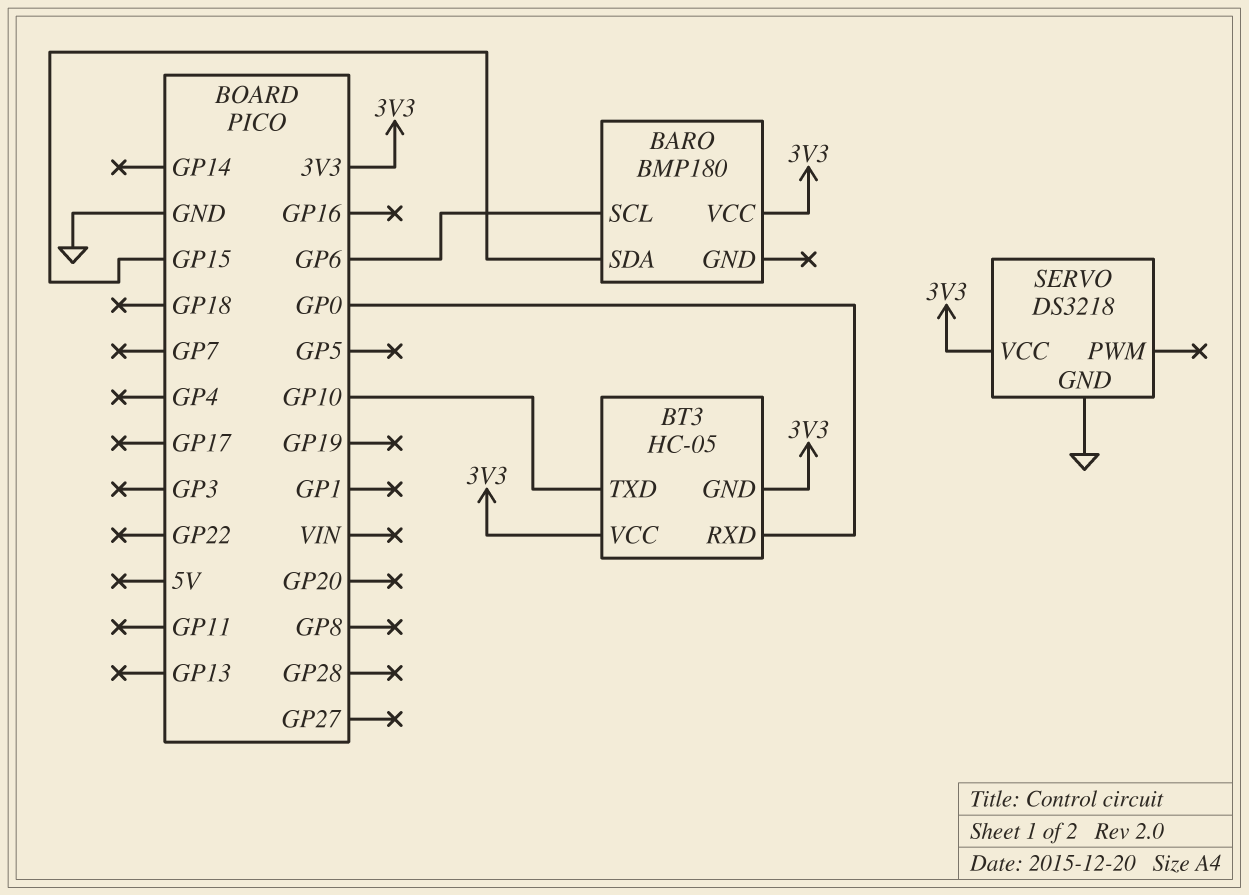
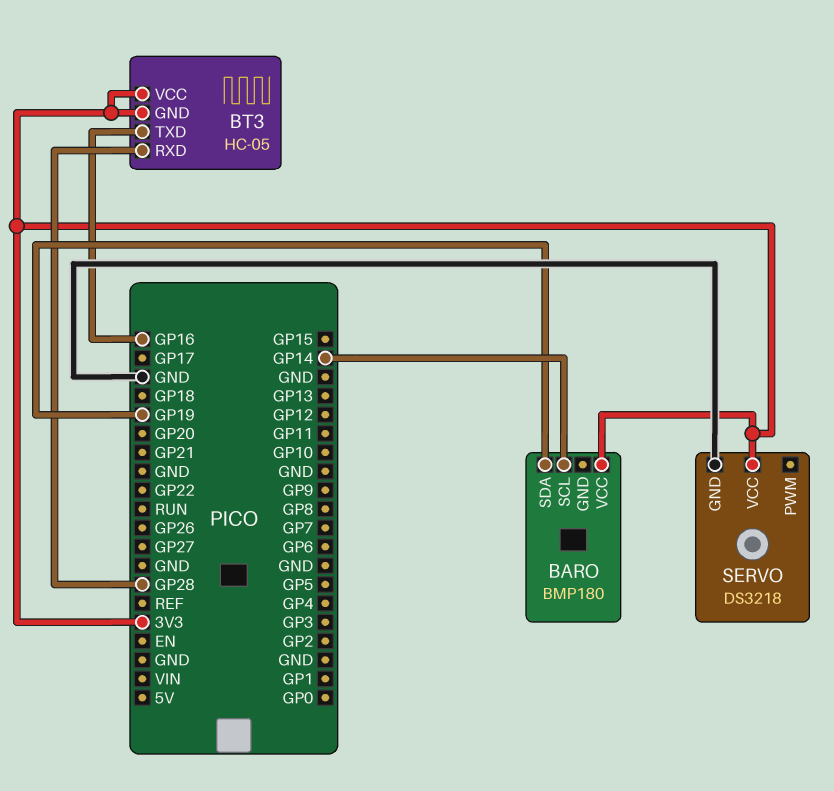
BARO pin SCL: GP6 -> GP14
BARO pin SDA: GP15 -> GP19
BT3 pin RXD: GP0 -> GP28
BT3 pin TXD: GP10 -> GP16

